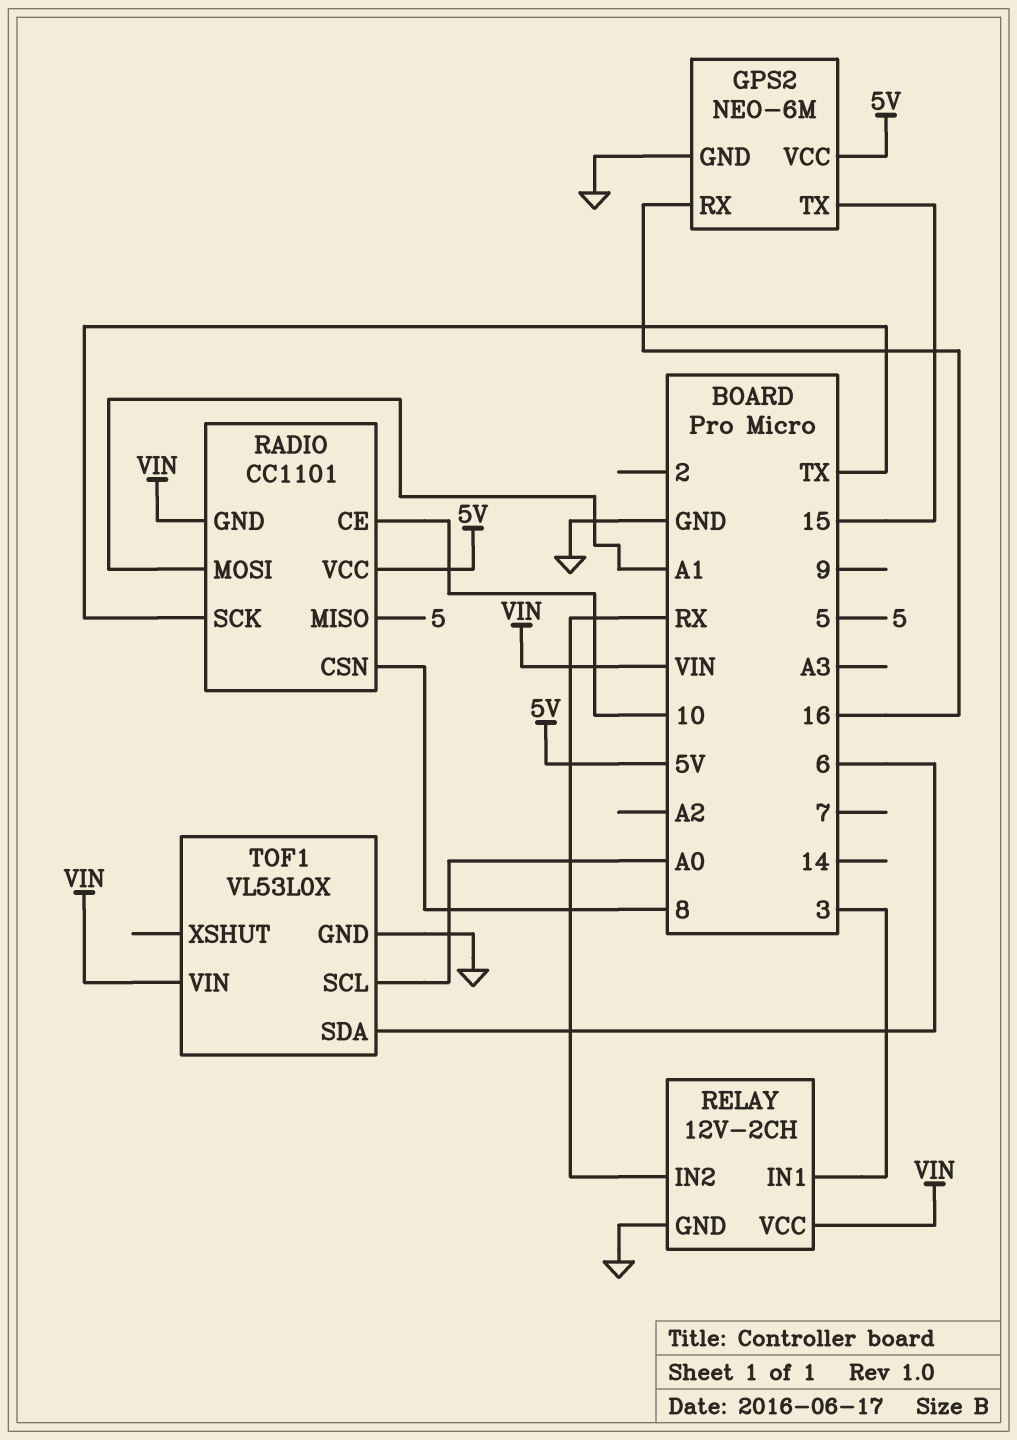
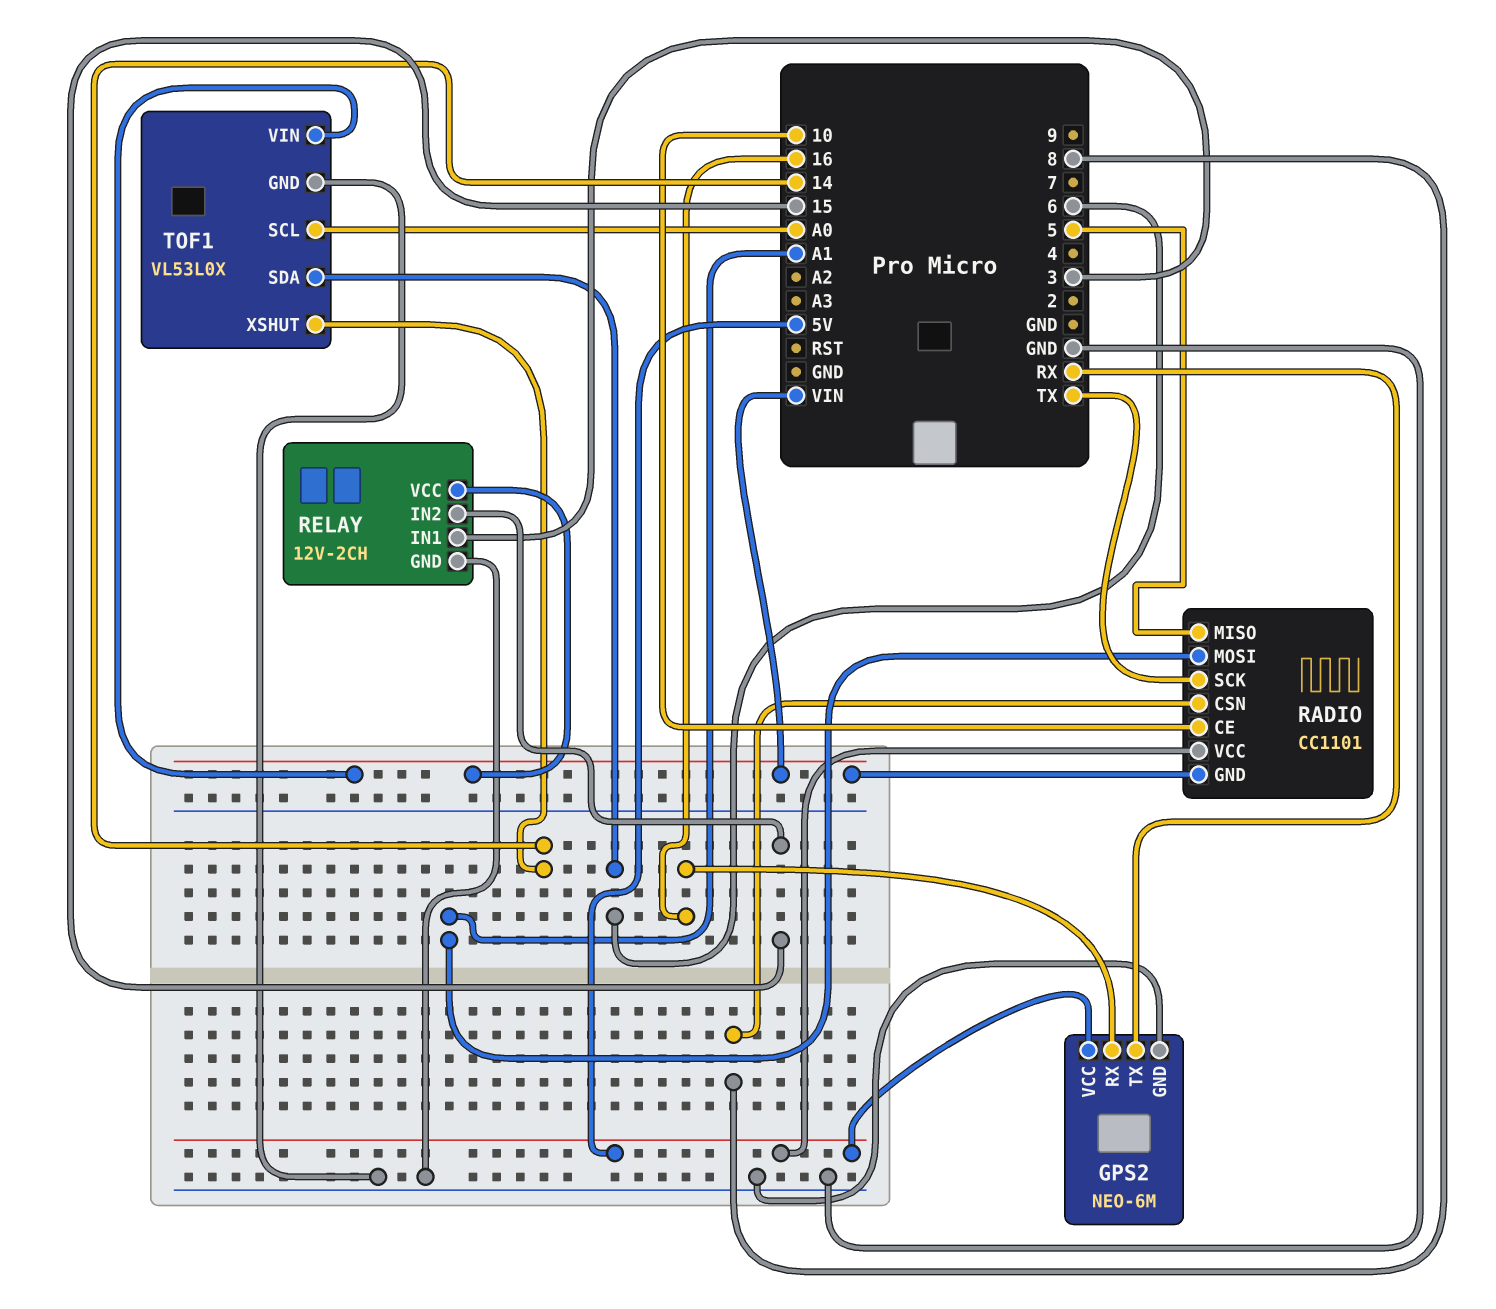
GPS2 pin TX: 15 -> RX
RELAY pin IN2: RX -> 15
TOF1 pin XSHUT: none -> 14

